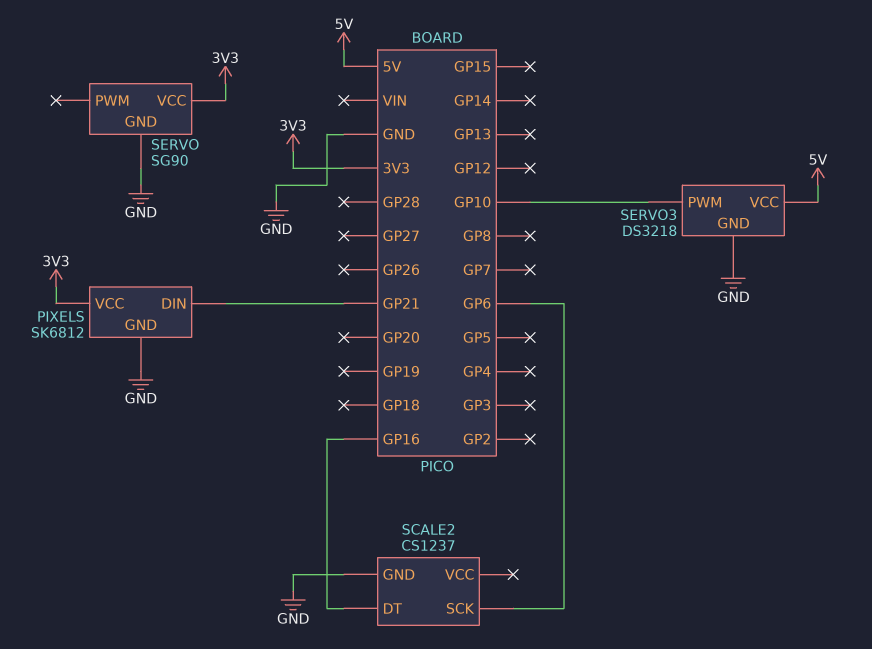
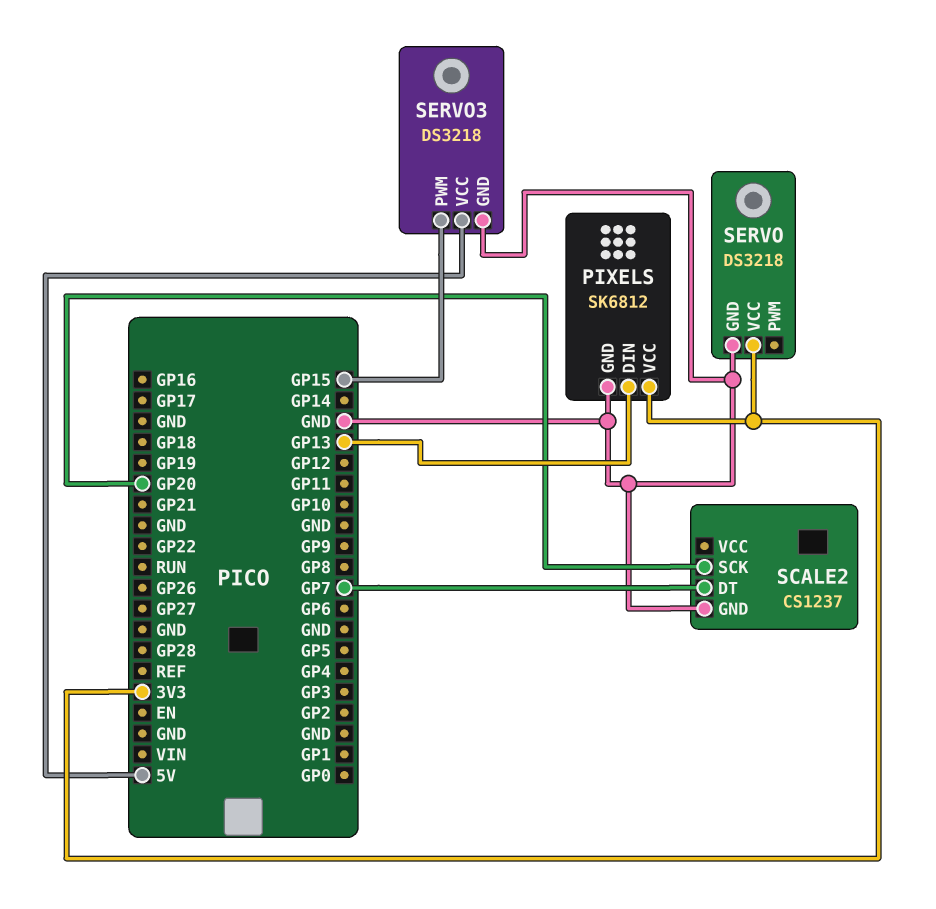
PIXELS pin DIN: GP21 -> GP13
SCALE2 pin DT: GP16 -> GP7
SCALE2 pin SCK: GP6 -> GP20
SERVO: SG90 -> DS3218
SERVO3 pin PWM: GP10 -> GP15

